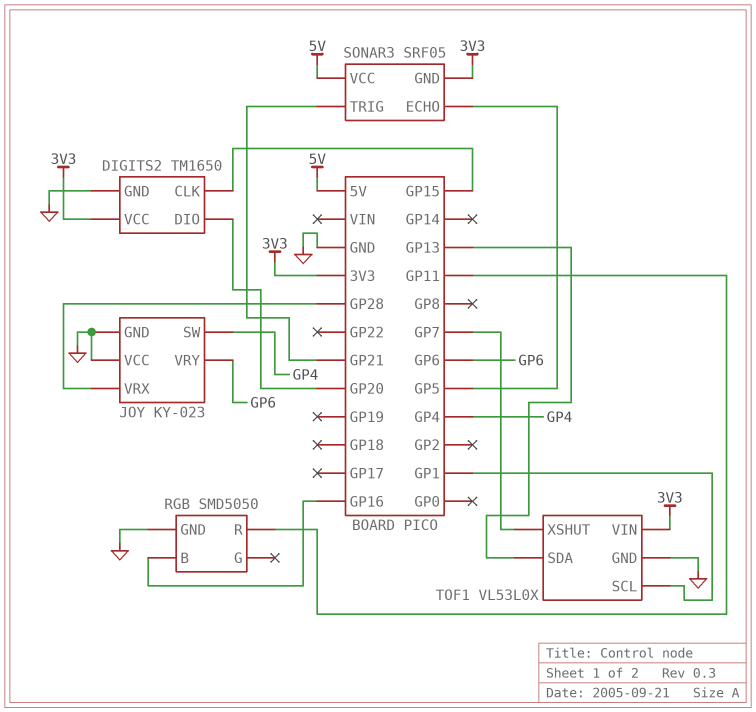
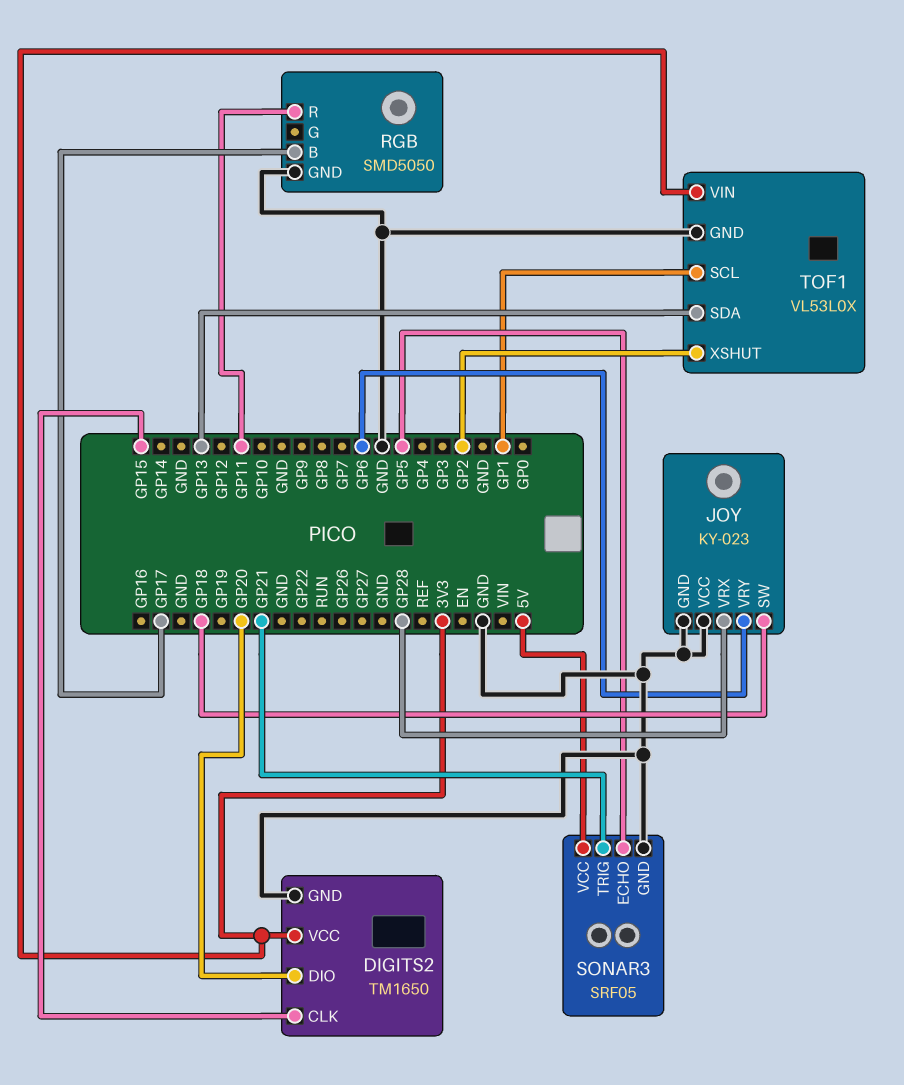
JOY pin SW: GP4 -> GP18
RGB pin B: GP16 -> GP17
SONAR3 pin GND: 3V3 -> GND
TOF1 pin XSHUT: GP7 -> GP2

